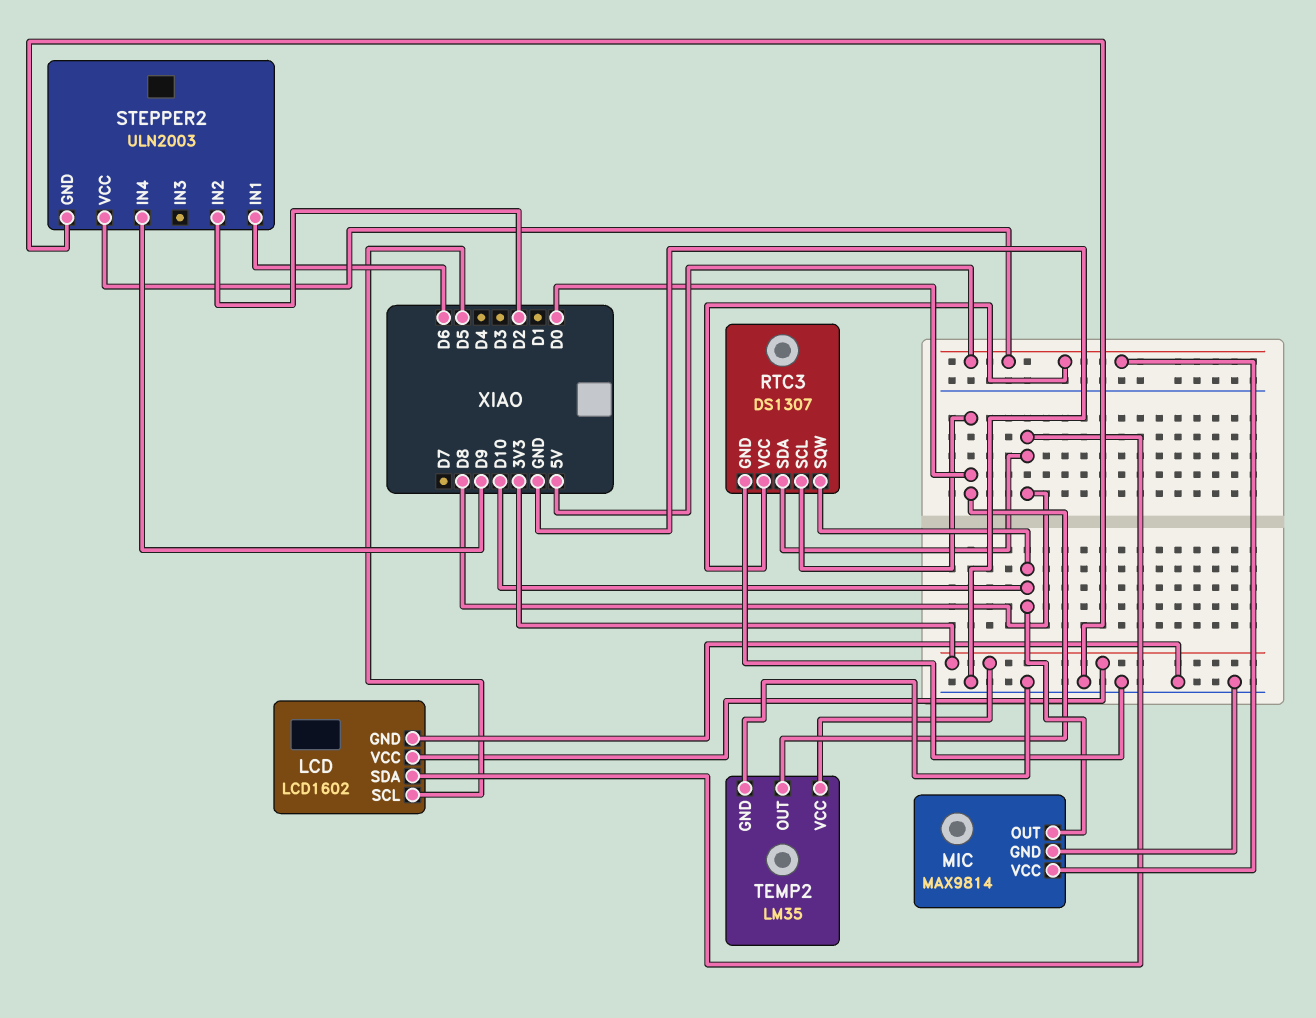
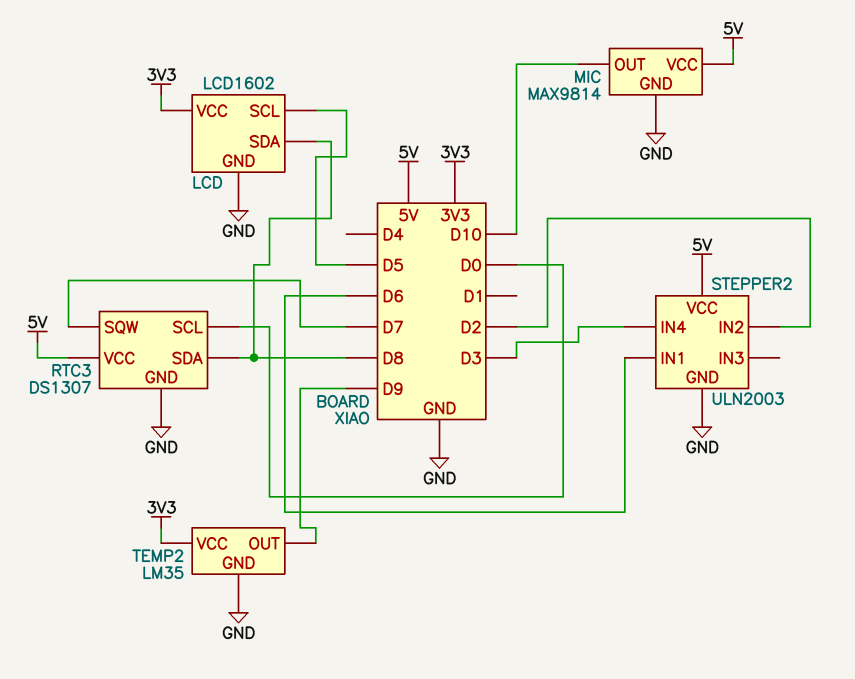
RTC3 pin SQW: D10 -> D7
STEPPER2 pin IN4: D9 -> D3
TEMP2 pin OUT: D0 -> D9

